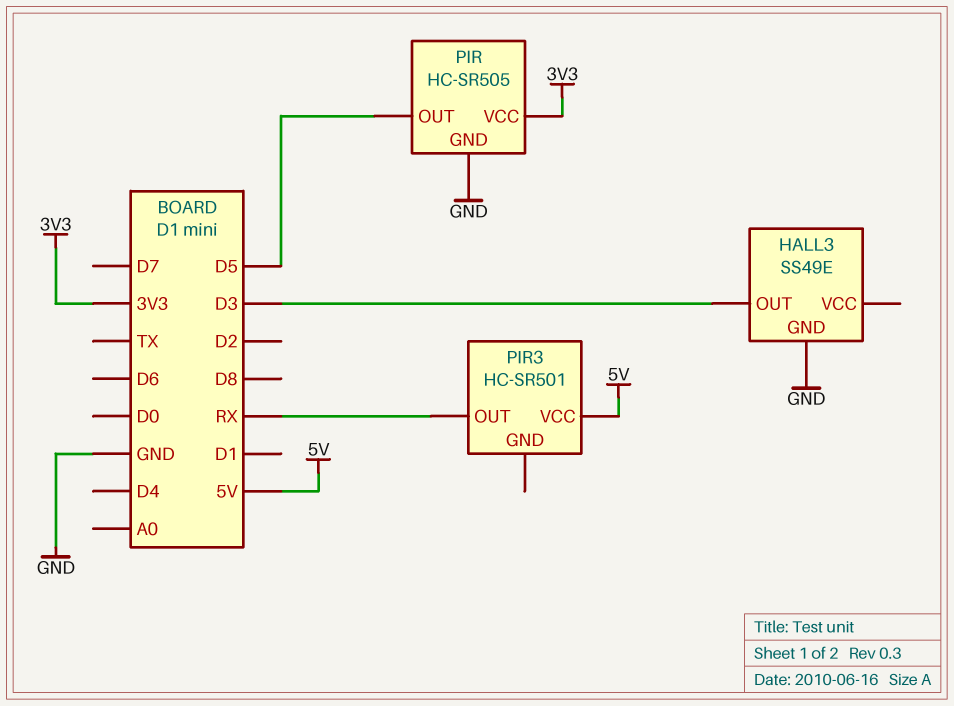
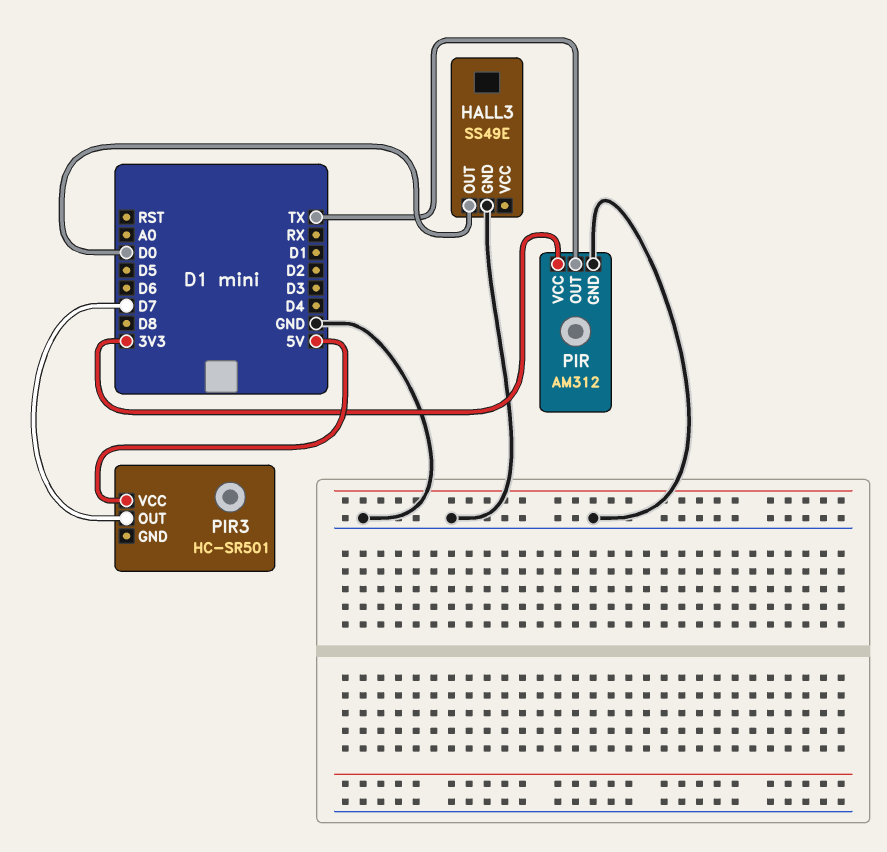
HALL3 pin OUT: D3 -> D0
PIR: HC-SR505 -> AM312
PIR pin OUT: D5 -> TX
PIR3 pin OUT: RX -> D7

